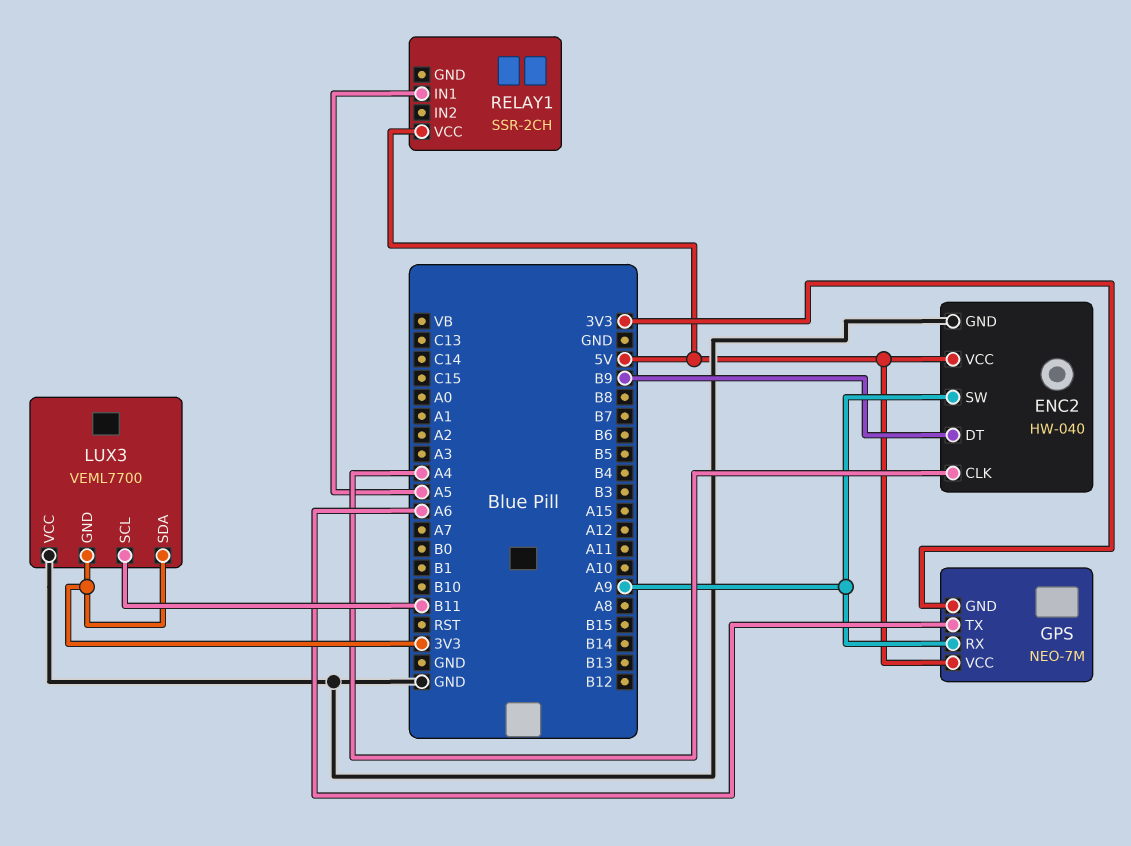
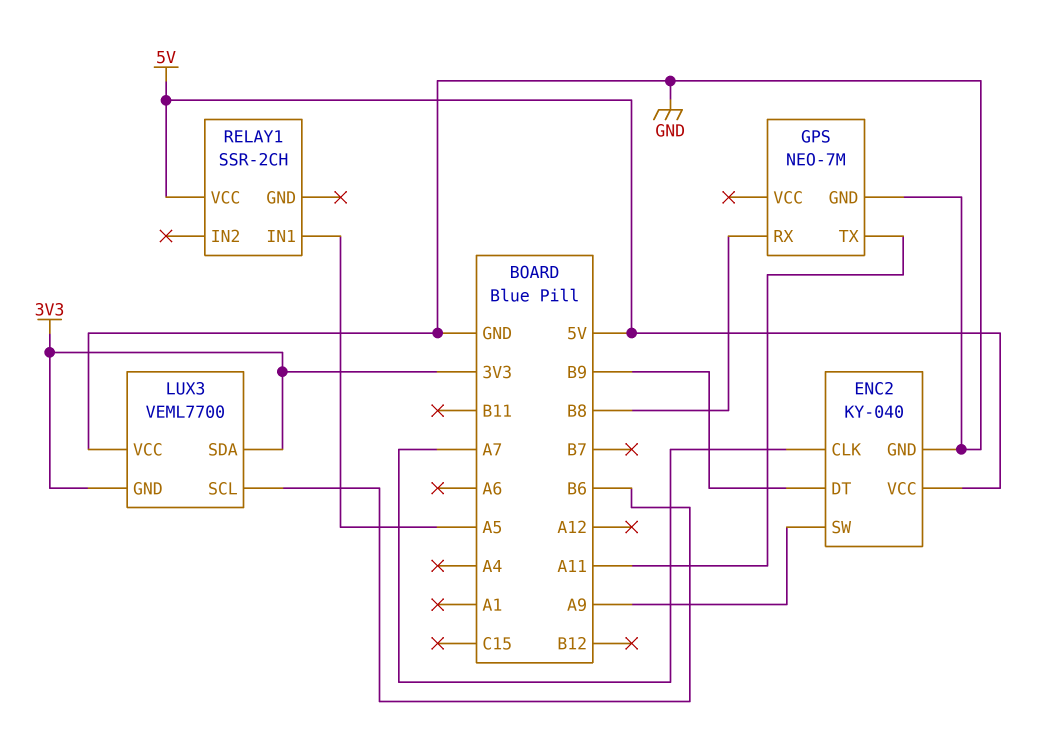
ENC2: HW-040 -> KY-040
ENC2 pin CLK: A4 -> A7
GPS pin GND: 3V3 -> GND
GPS pin RX: A9 -> B8
GPS pin TX: A6 -> A11
GPS pin VCC: 5V -> none
LUX3 pin SCL: B11 -> B6

